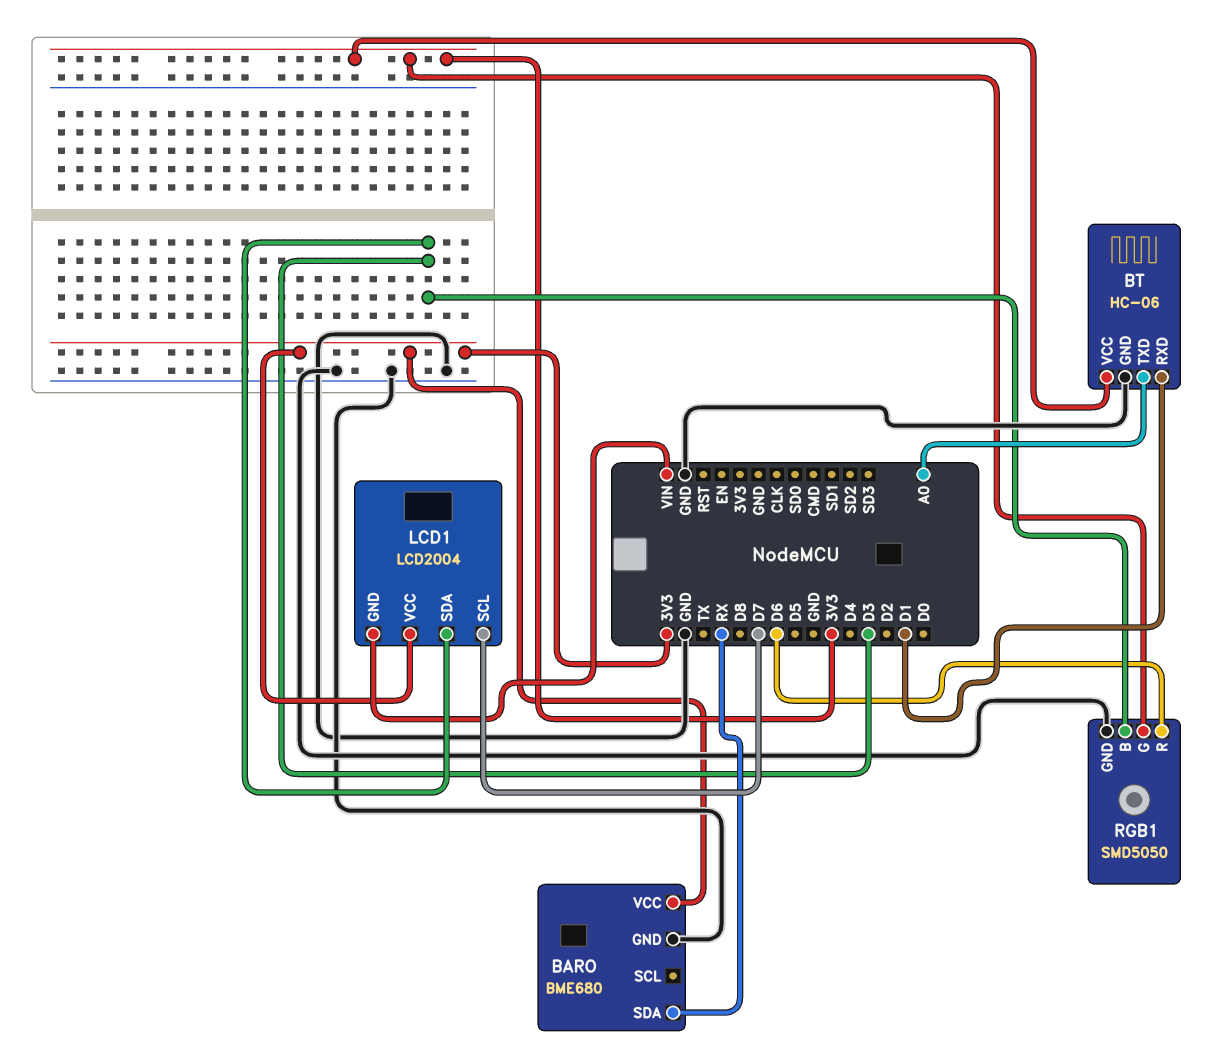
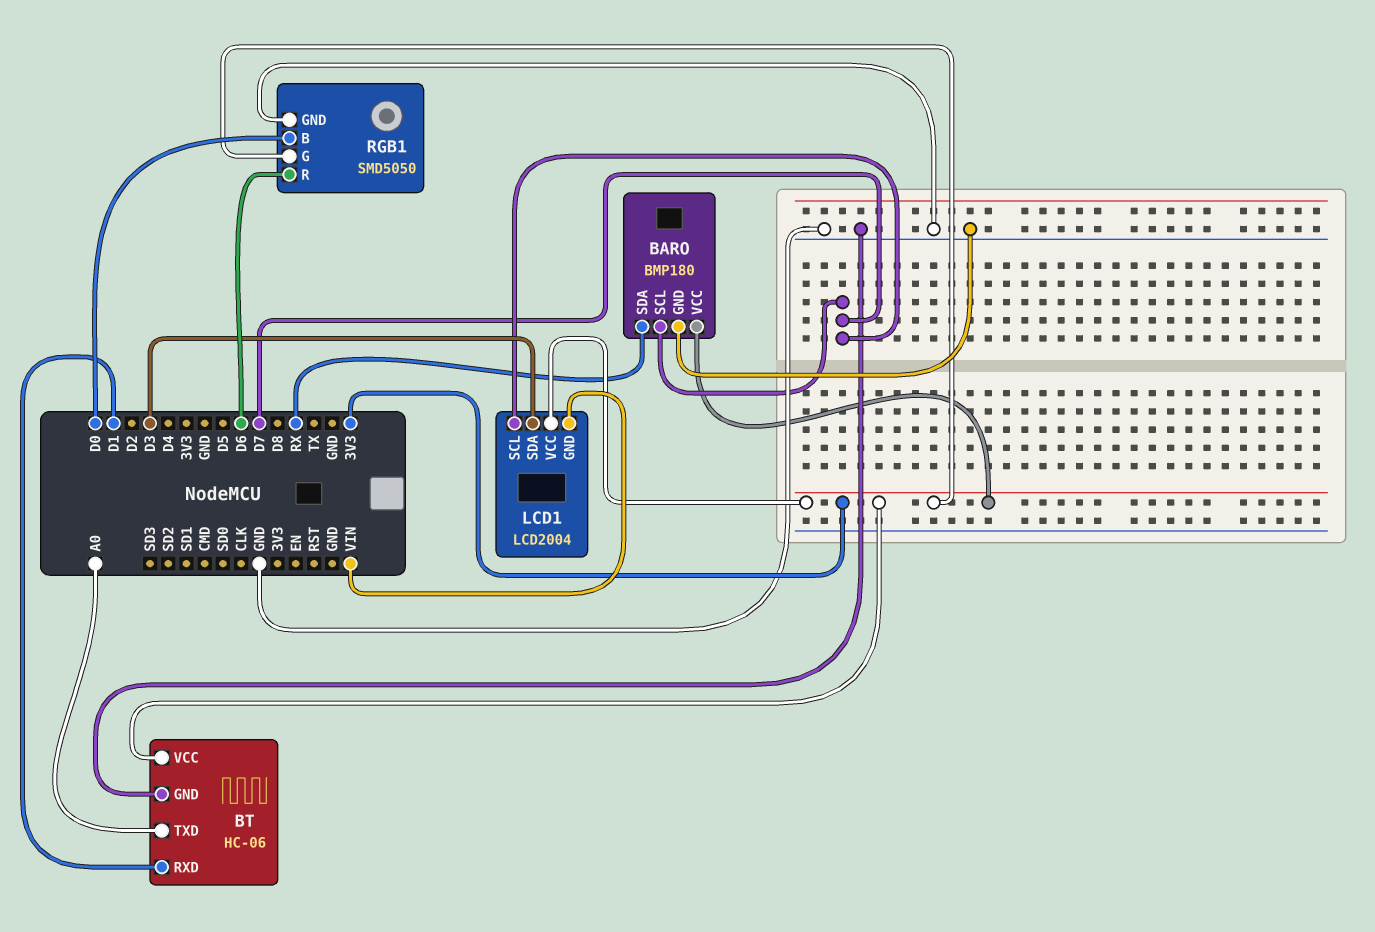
BARO: BME680 -> BMP180
BARO pin SCL: none -> D7
RGB1 pin B: D3 -> D0

